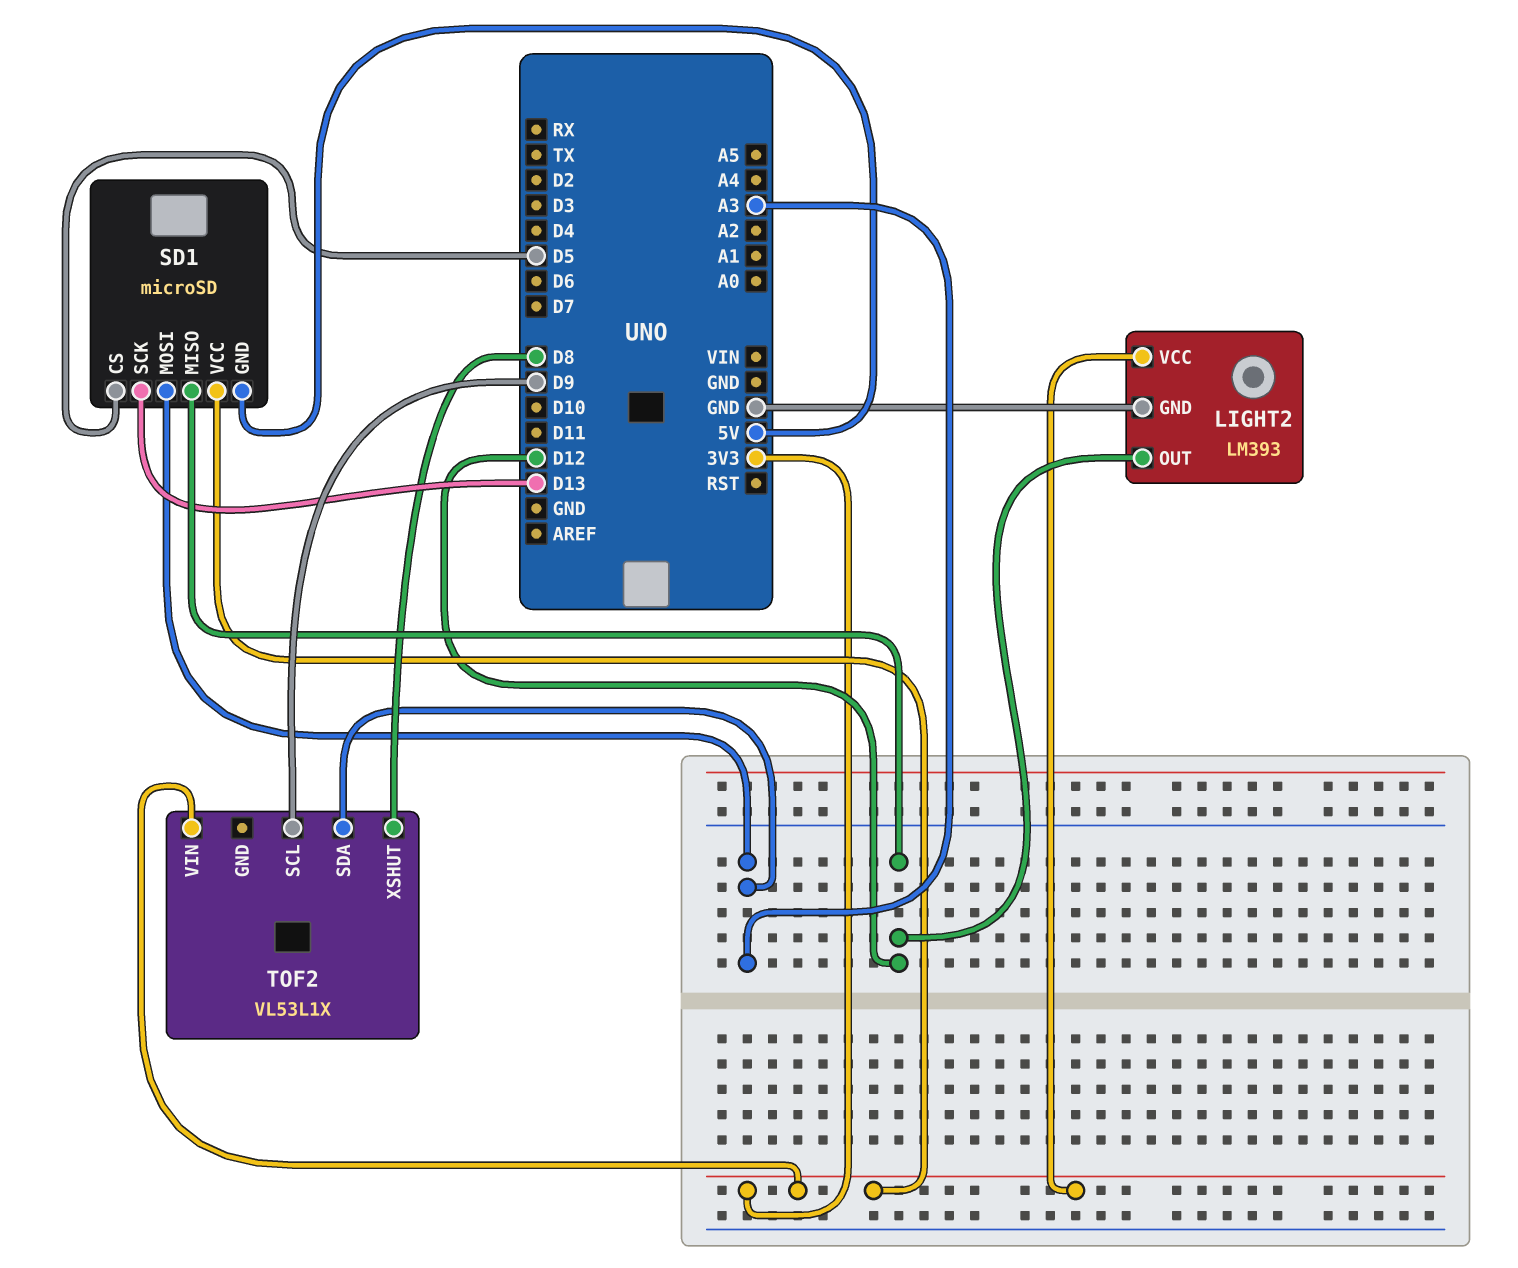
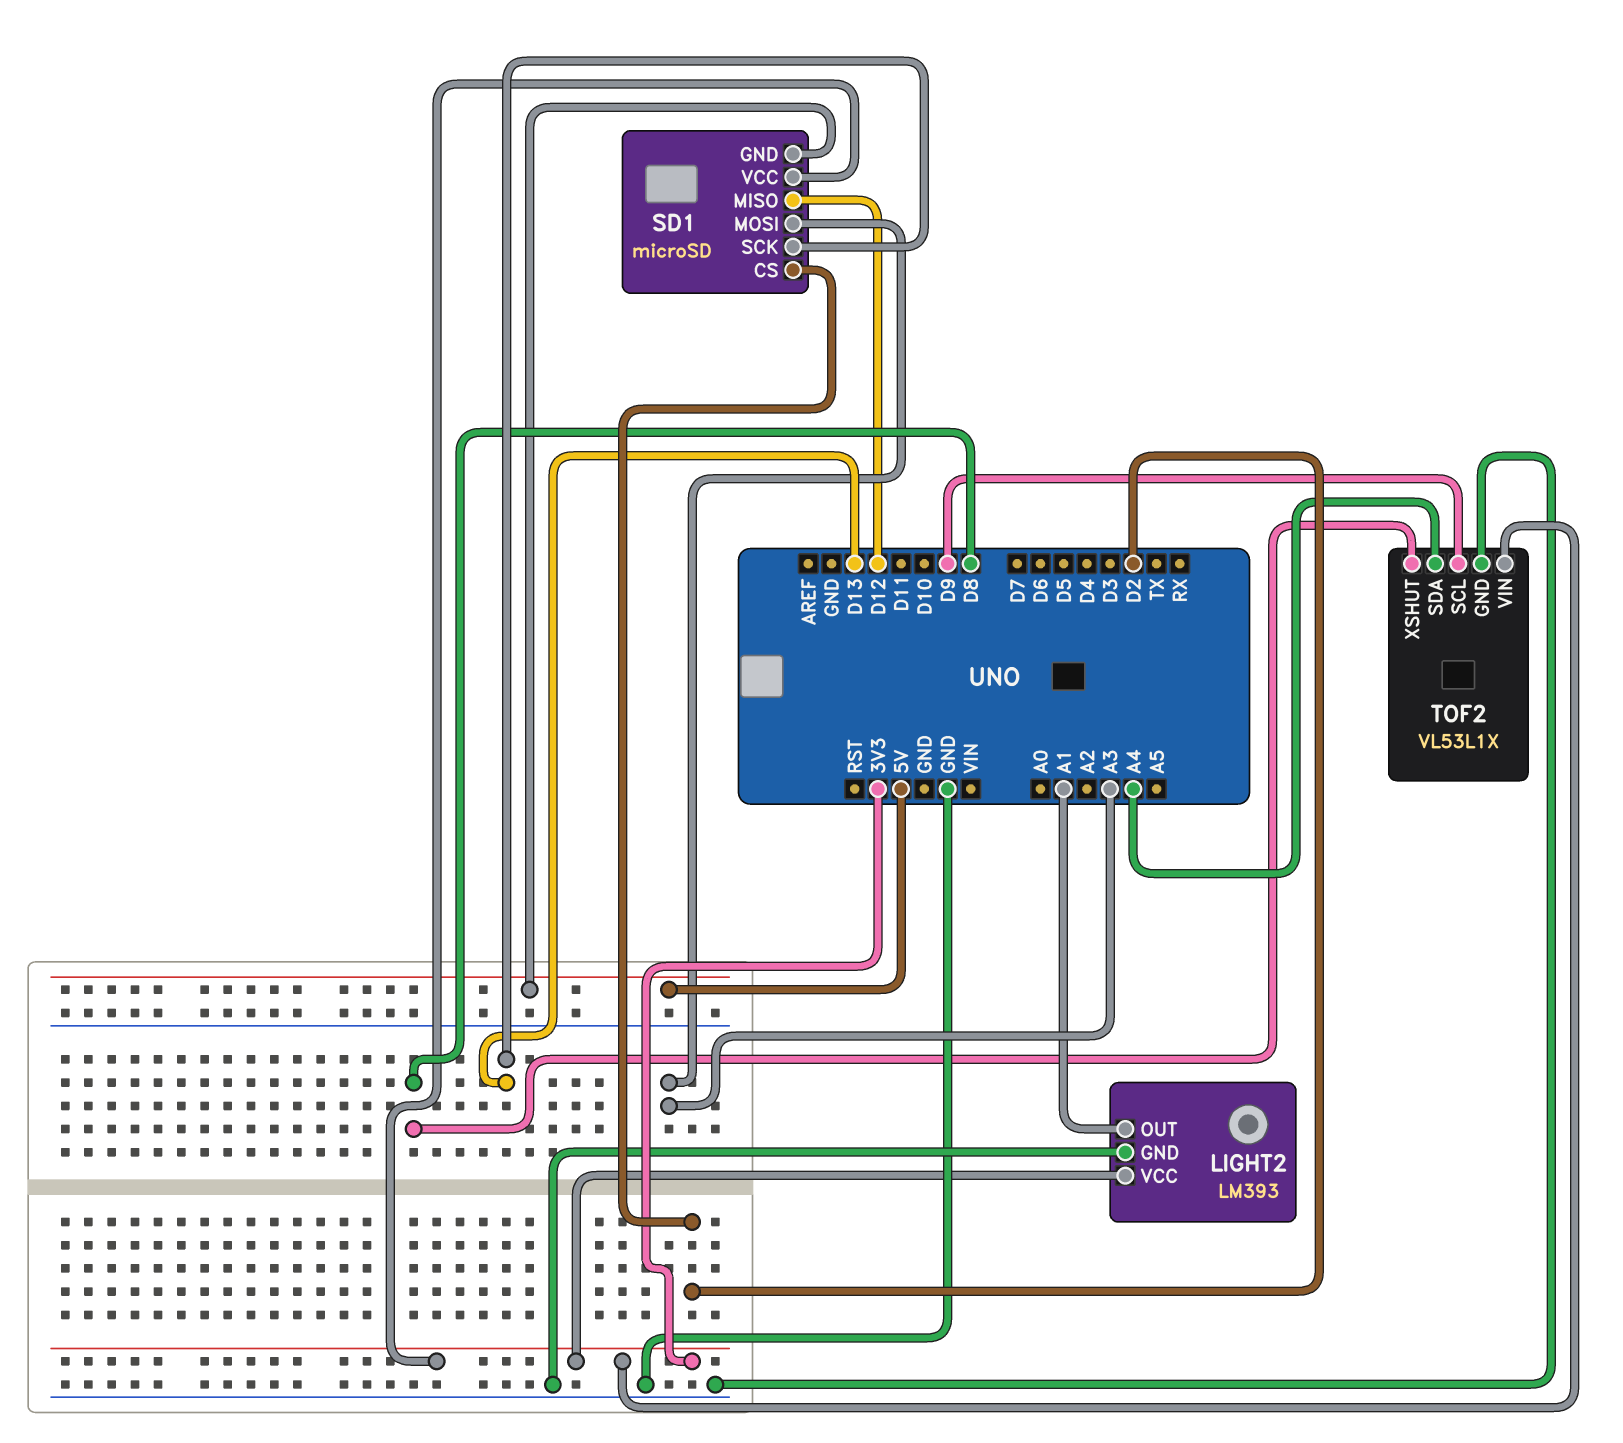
LIGHT2 pin OUT: D12 -> A1
SD1 pin CS: D5 -> D2
TOF2 pin GND: none -> GND
TOF2 pin SDA: A3 -> A4

